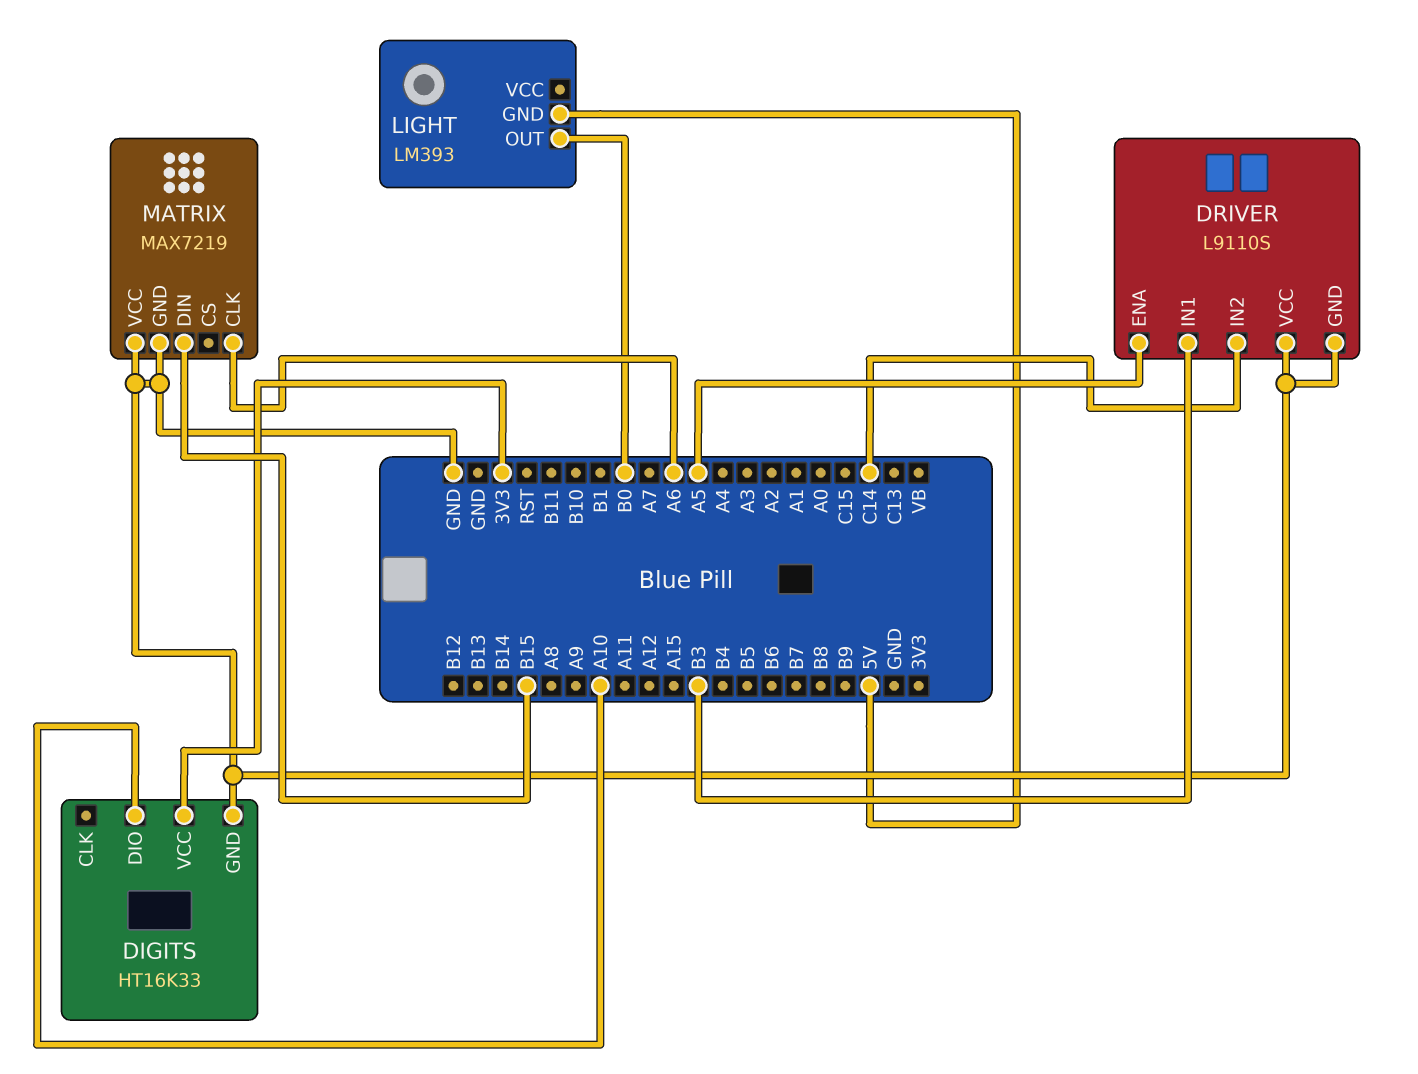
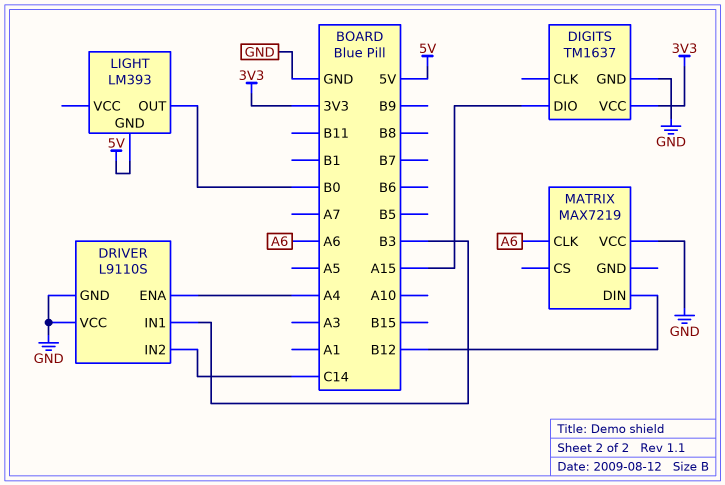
DIGITS: HT16K33 -> TM1637
DIGITS pin DIO: A10 -> A15
DRIVER pin ENA: A5 -> A4
MATRIX pin DIN: B15 -> B12
MATRIX pin GND: GND -> none

